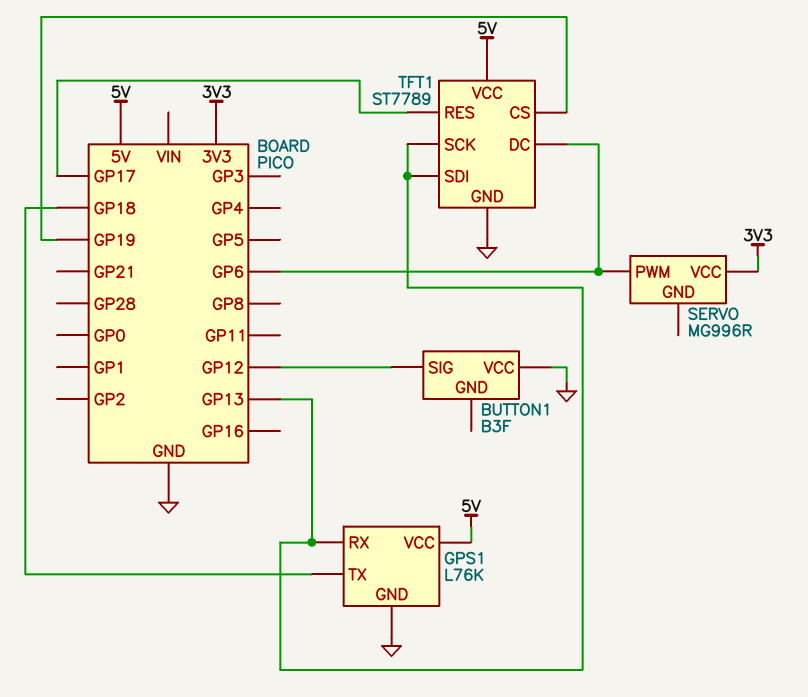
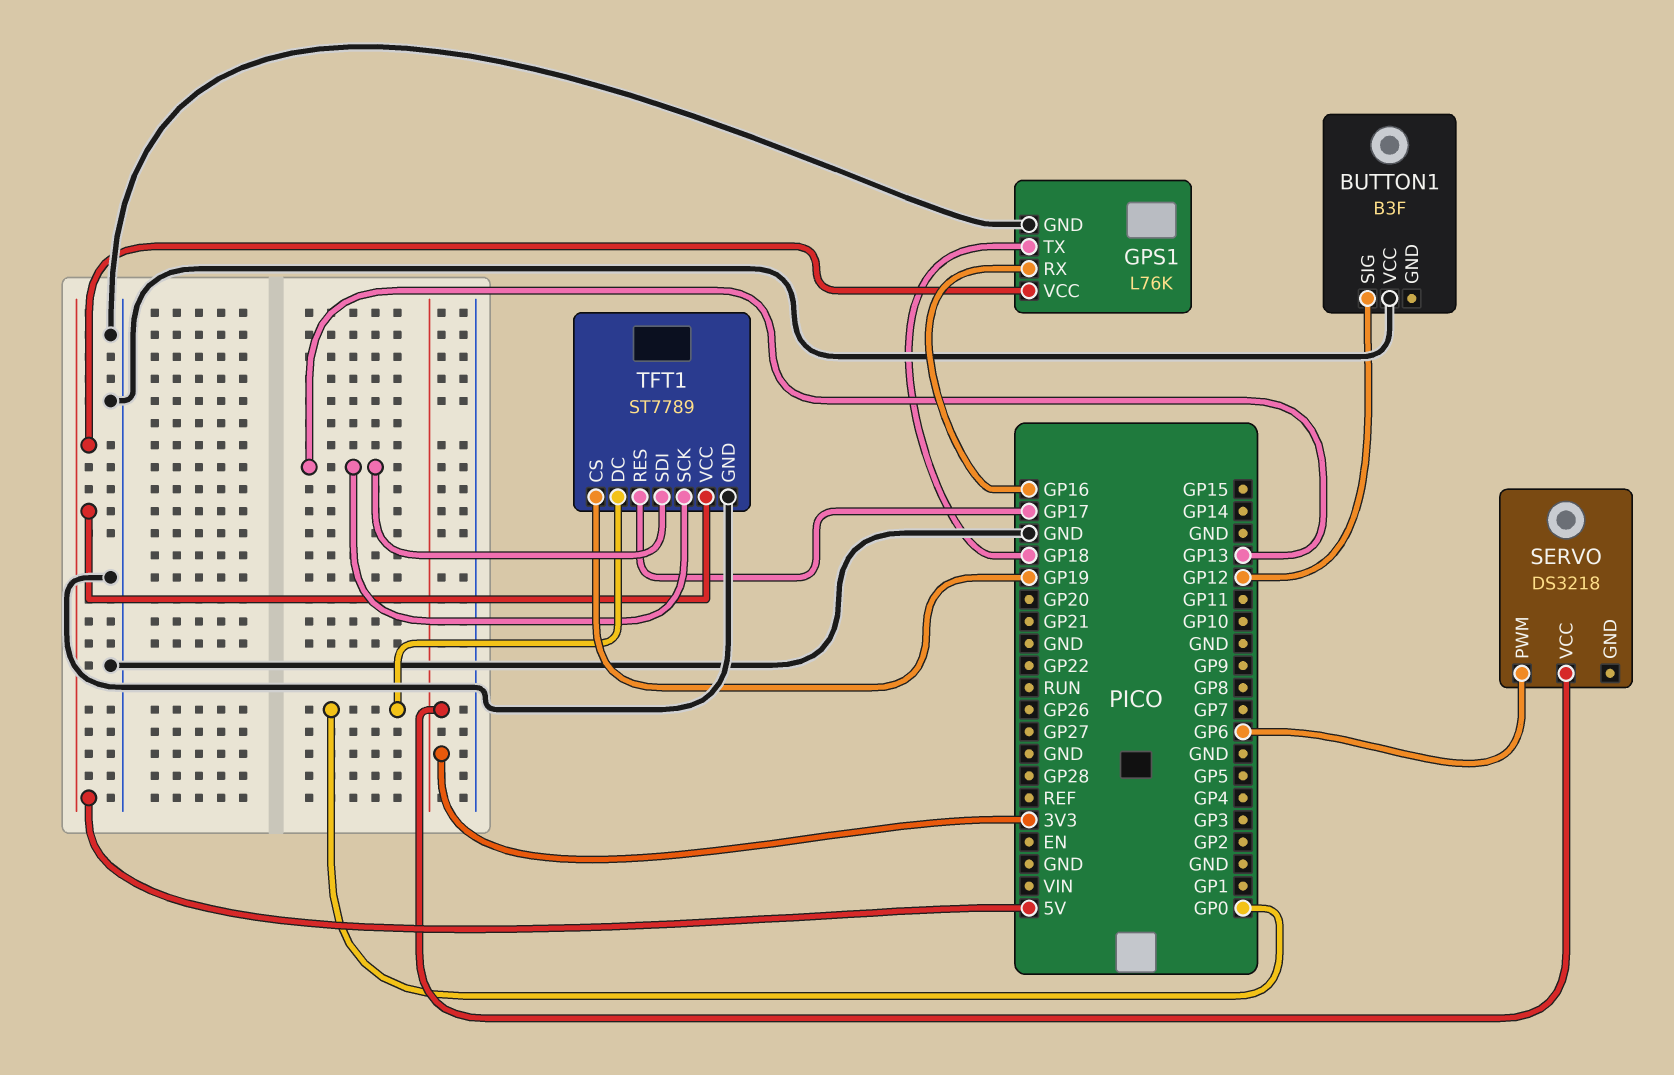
GPS1 pin RX: GP13 -> GP16
SERVO: MG996R -> DS3218
TFT1 pin DC: GP6 -> GP0

